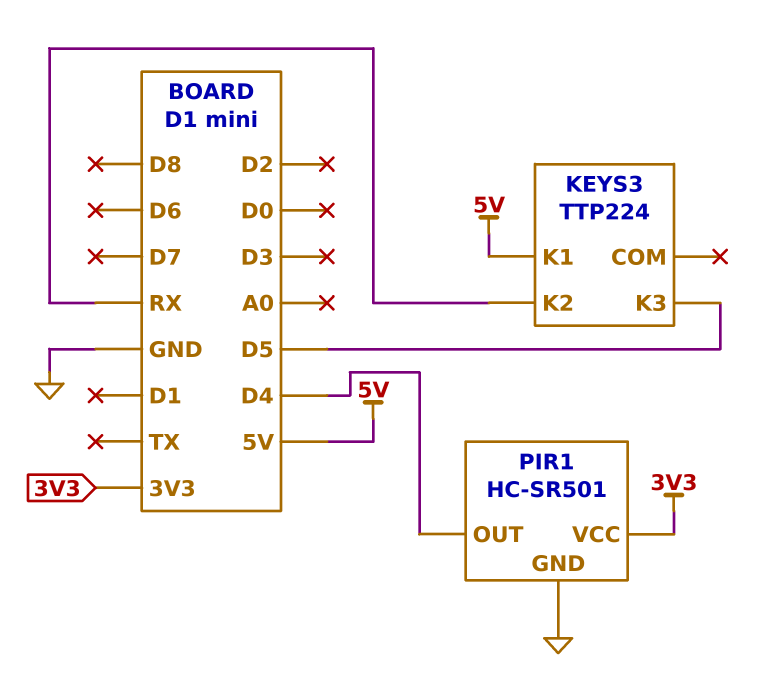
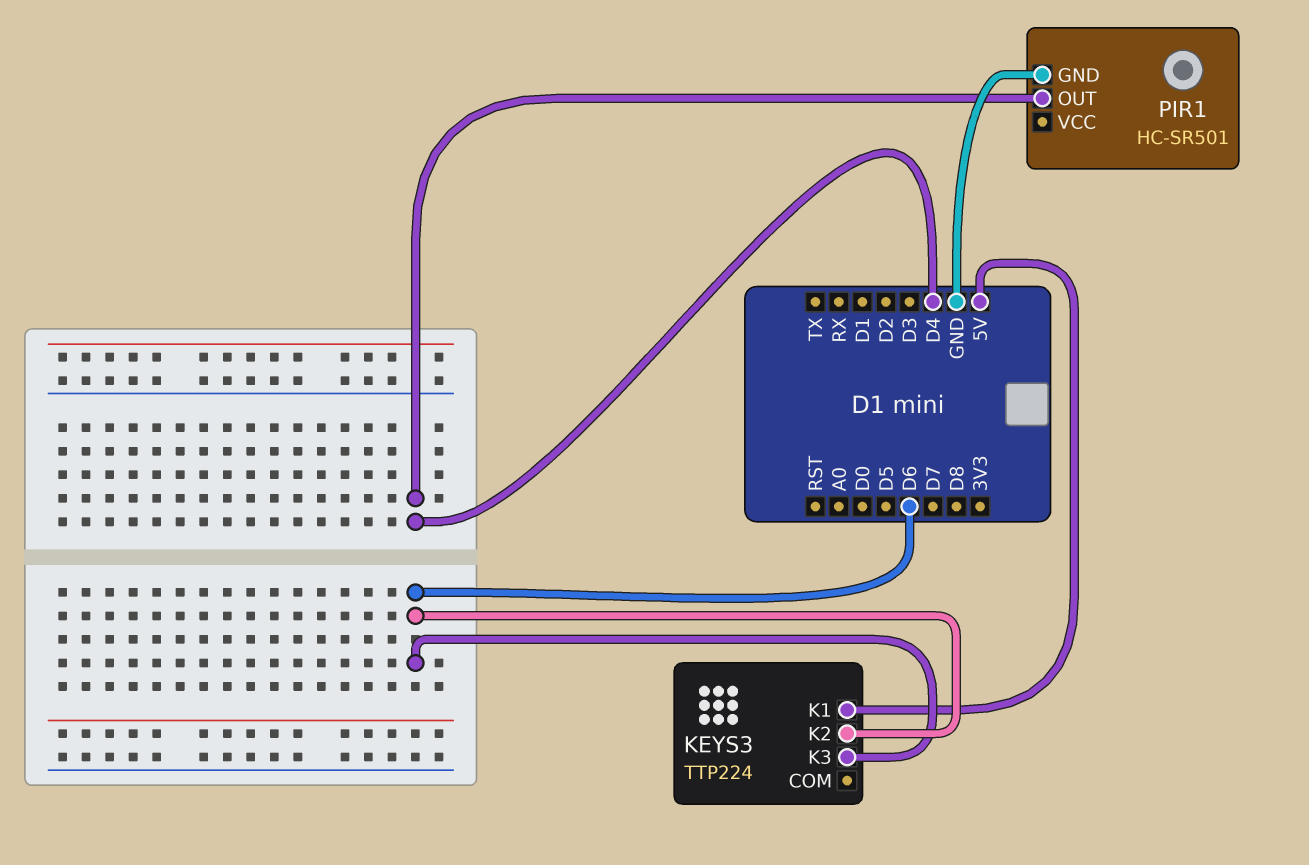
KEYS3 pin K2: RX -> D6
KEYS3 pin K3: D5 -> D6
PIR1 pin VCC: 3V3 -> none

